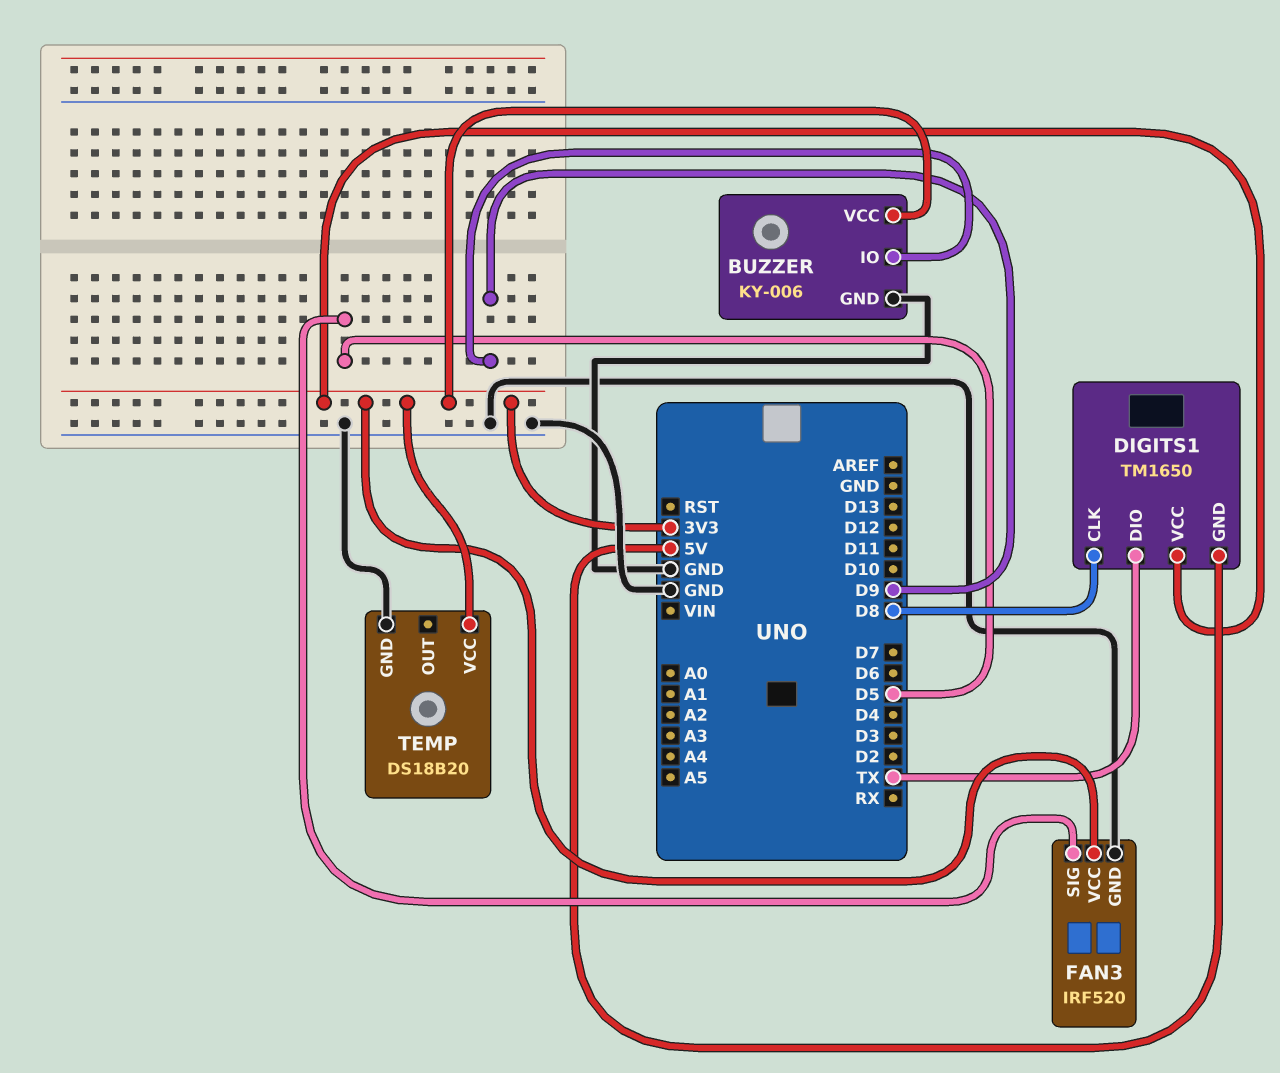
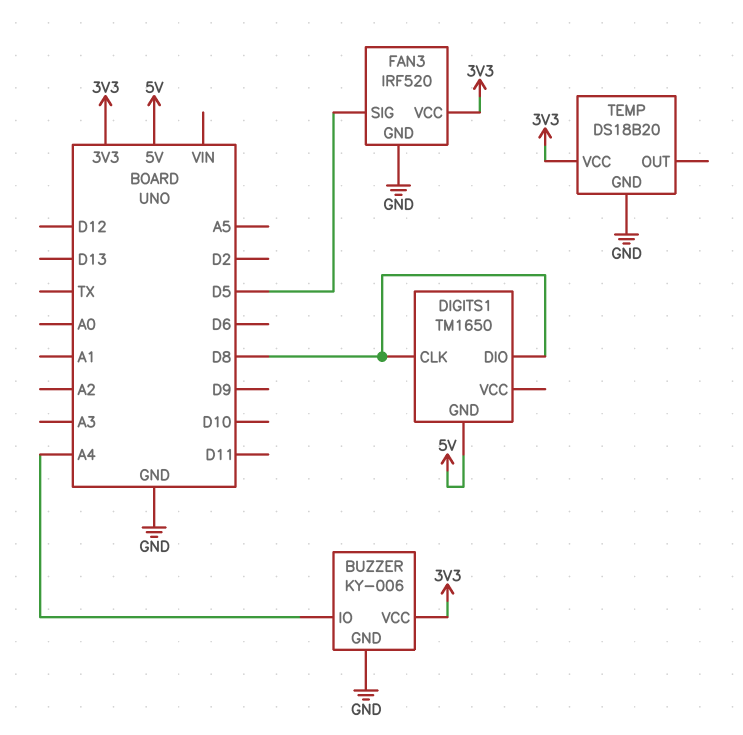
BUZZER pin IO: D9 -> A4
DIGITS1 pin DIO: TX -> D8
DIGITS1 pin VCC: 3V3 -> none

